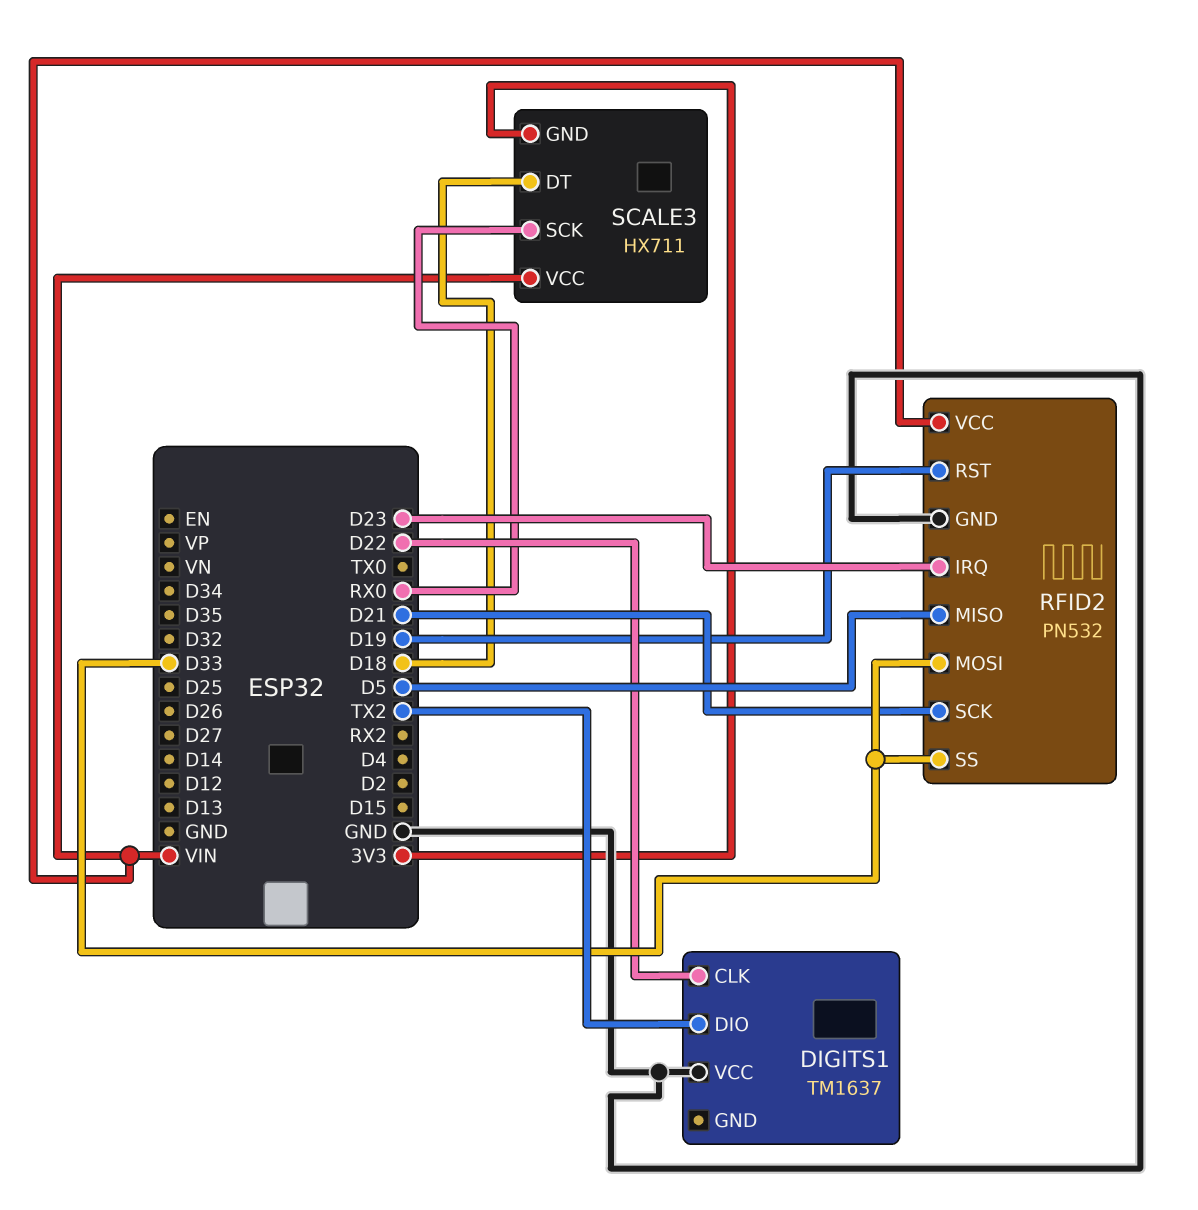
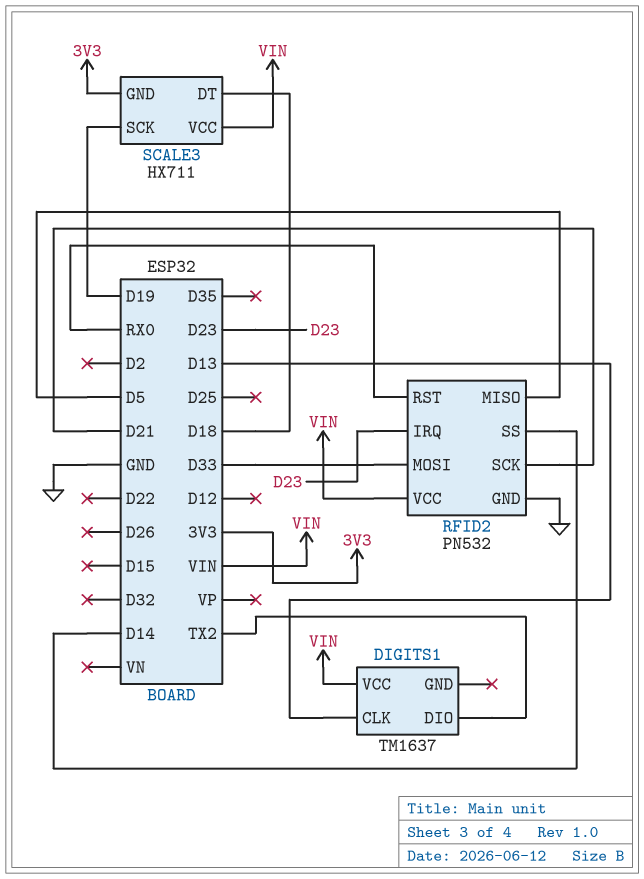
DIGITS1 pin CLK: D22 -> D13
DIGITS1 pin VCC: GND -> VIN
RFID2 pin RST: D19 -> RX0
RFID2 pin SS: D33 -> D14
SCALE3 pin SCK: RX0 -> D19

